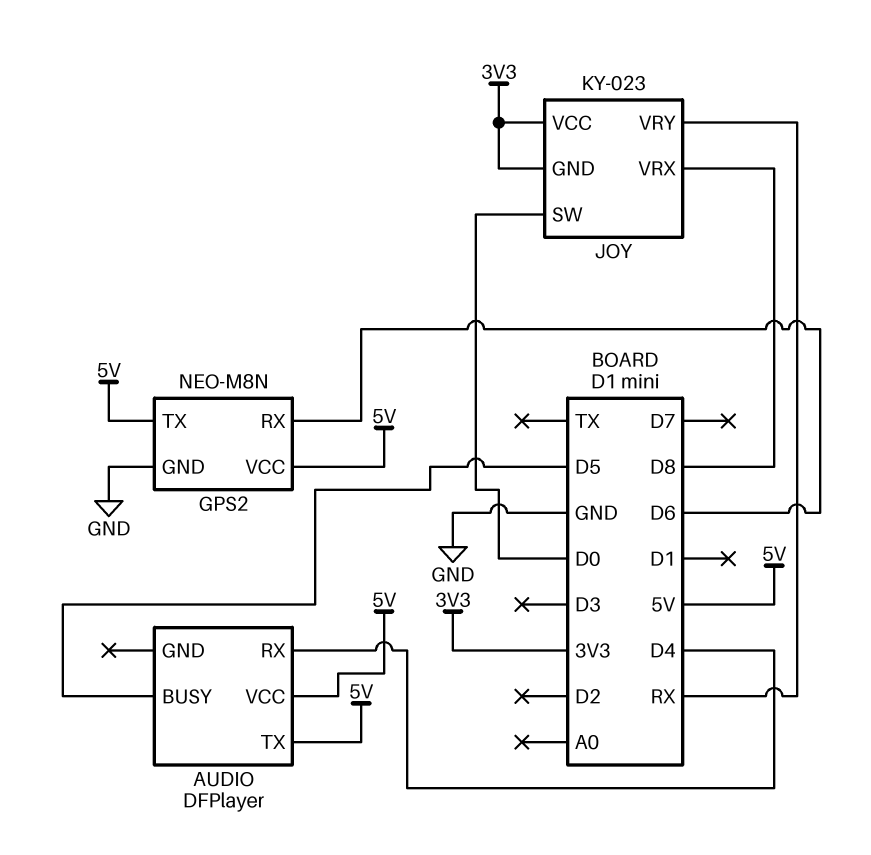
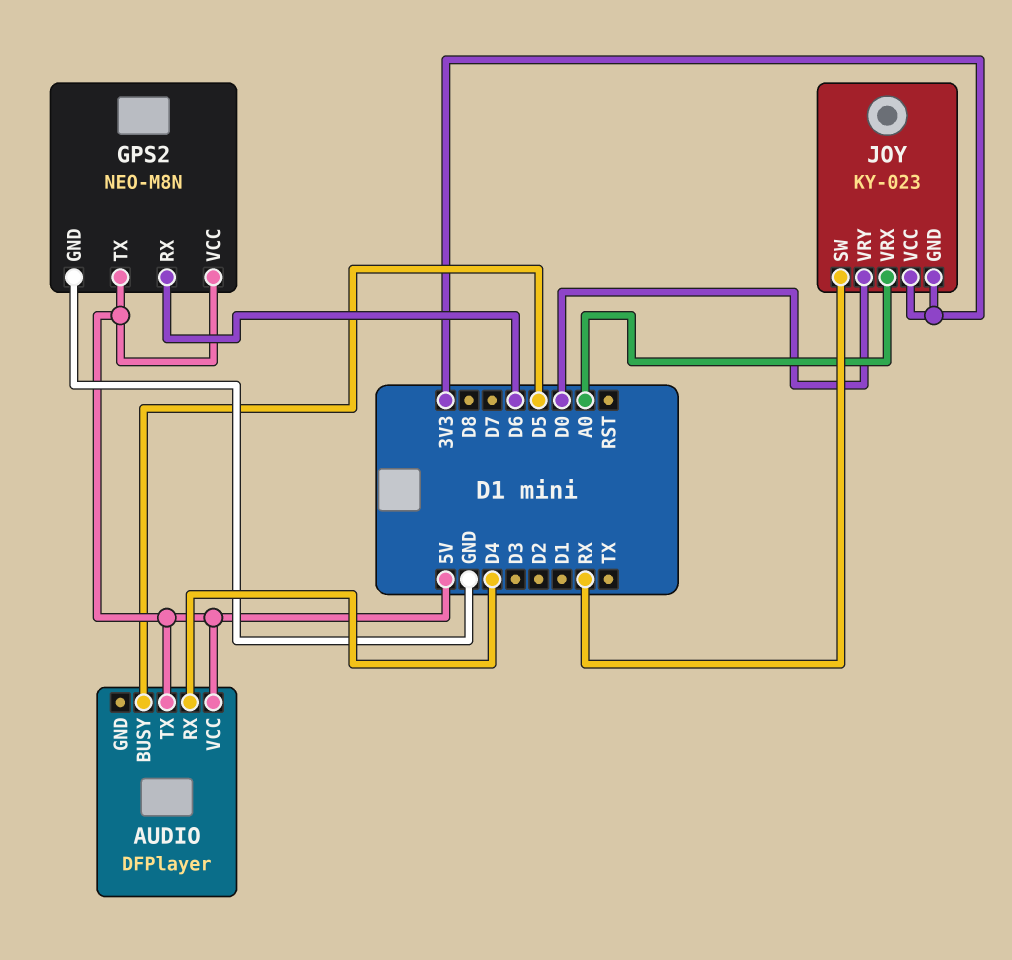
JOY pin SW: D0 -> RX
JOY pin VRX: D8 -> A0
JOY pin VRY: RX -> D0

